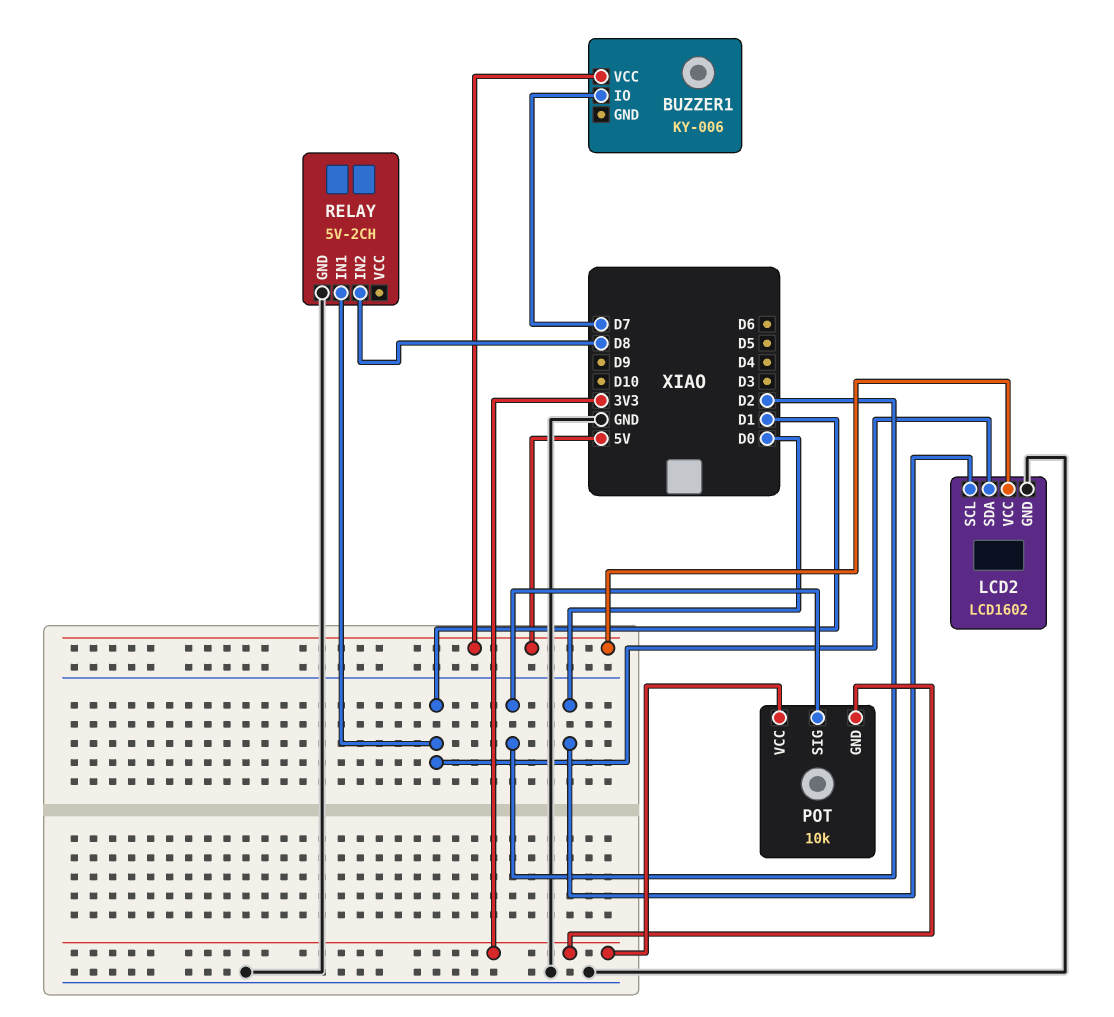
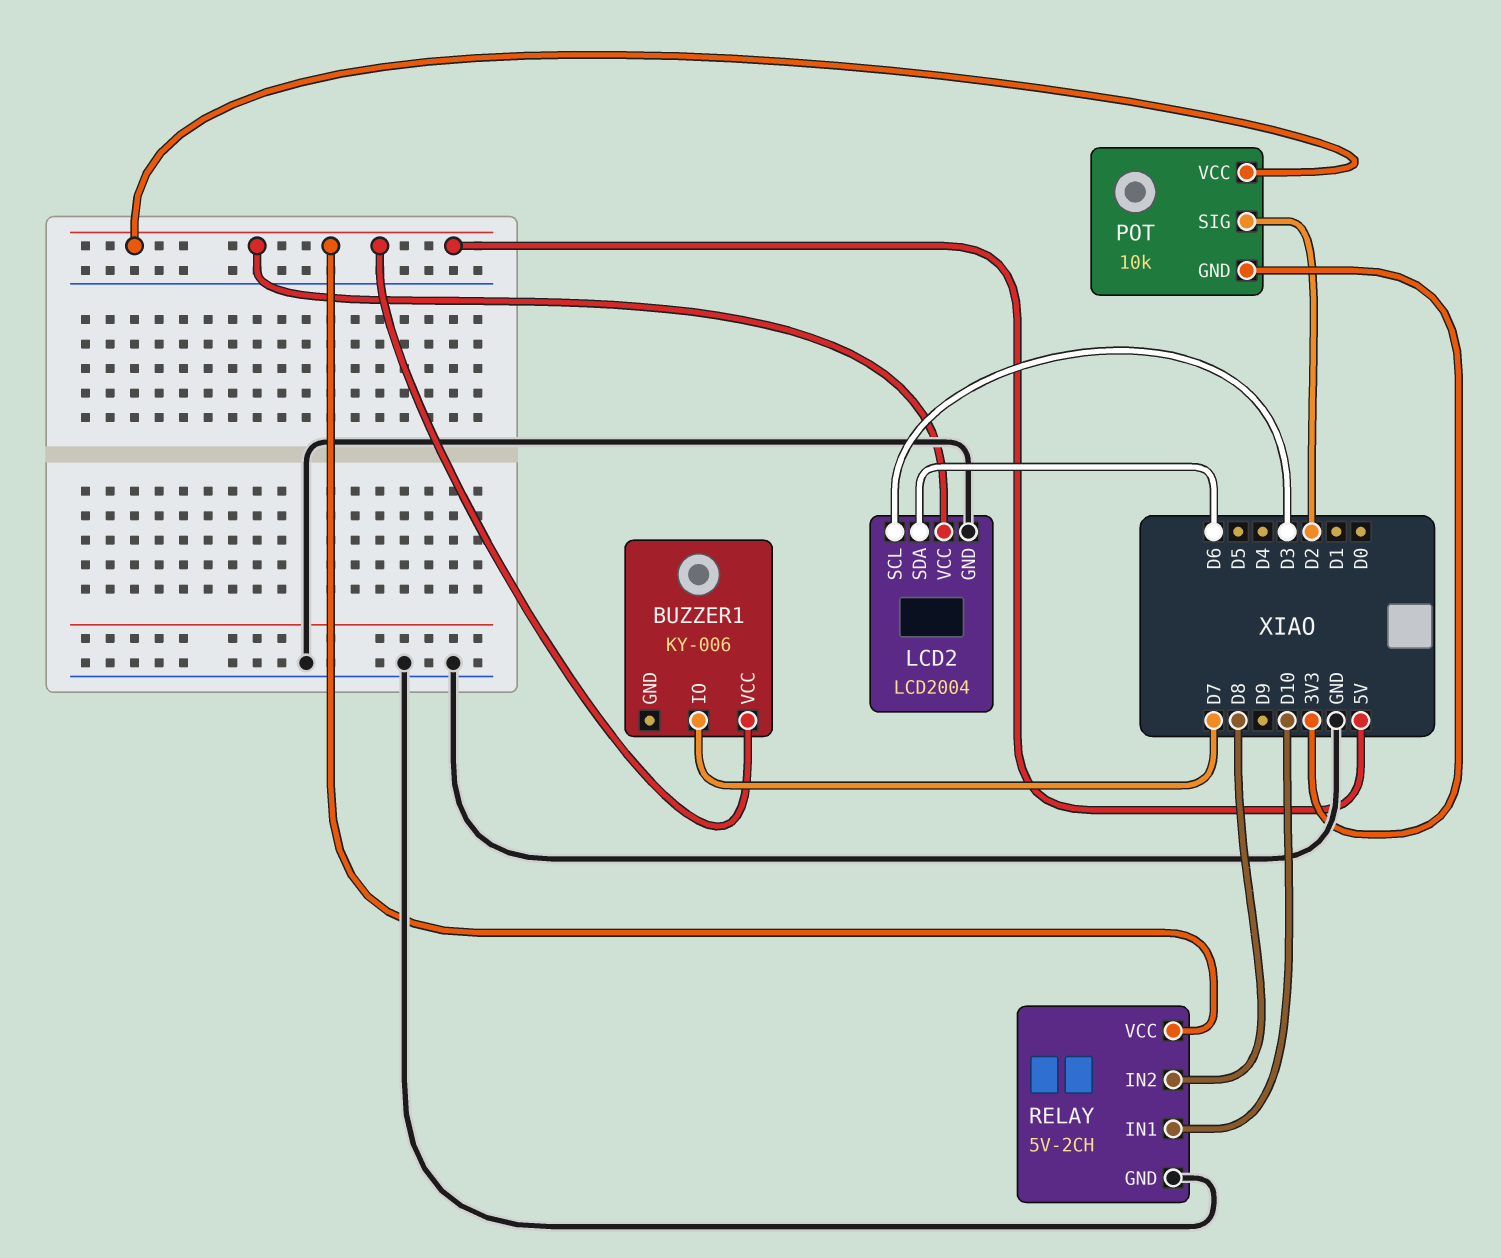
LCD2: LCD1602 -> LCD2004
LCD2 pin SCL: D0 -> D3
LCD2 pin SDA: D1 -> D6
POT pin VCC: 3V3 -> 5V
RELAY pin IN1: D1 -> D10
RELAY pin VCC: none -> 5V

